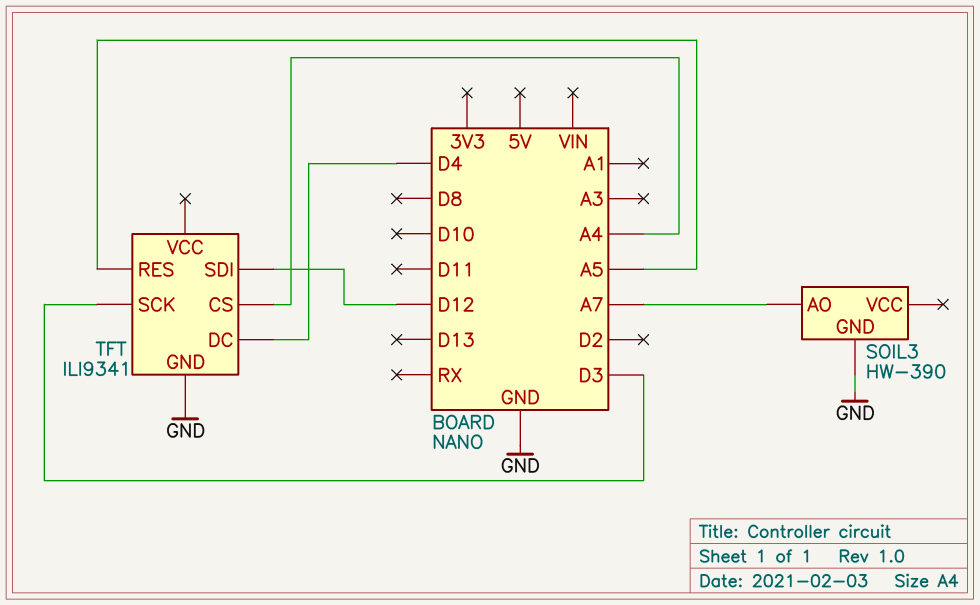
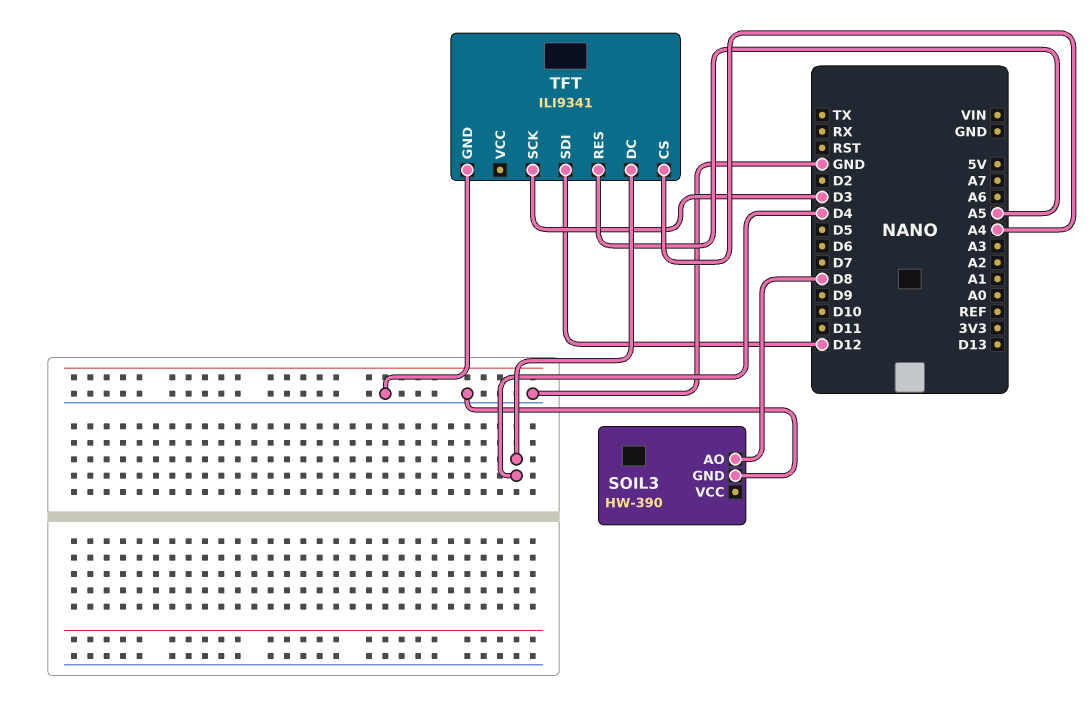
SOIL3 pin AO: A7 -> D8

